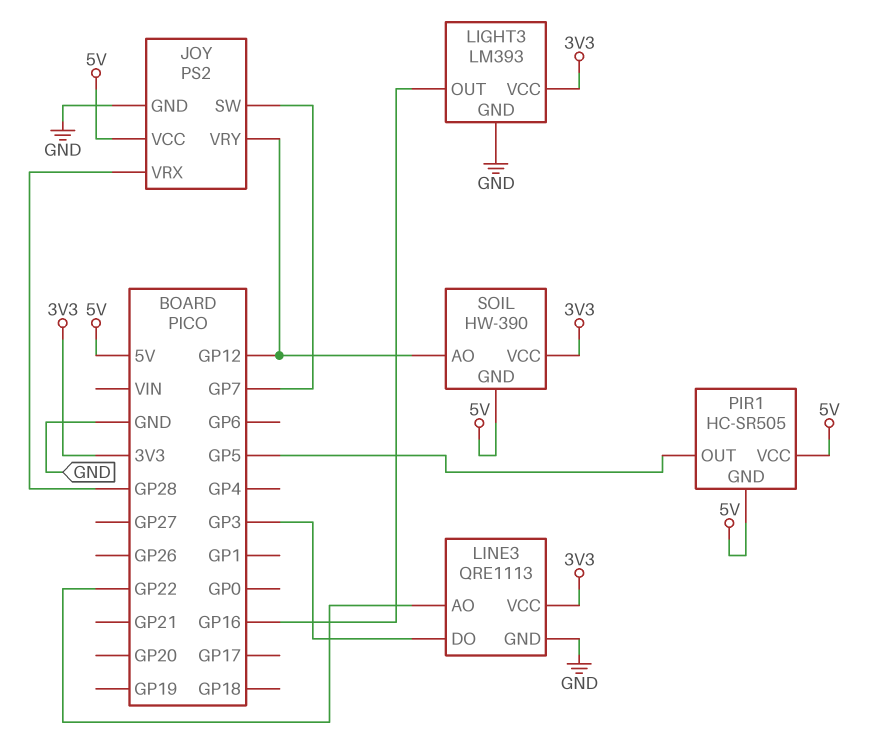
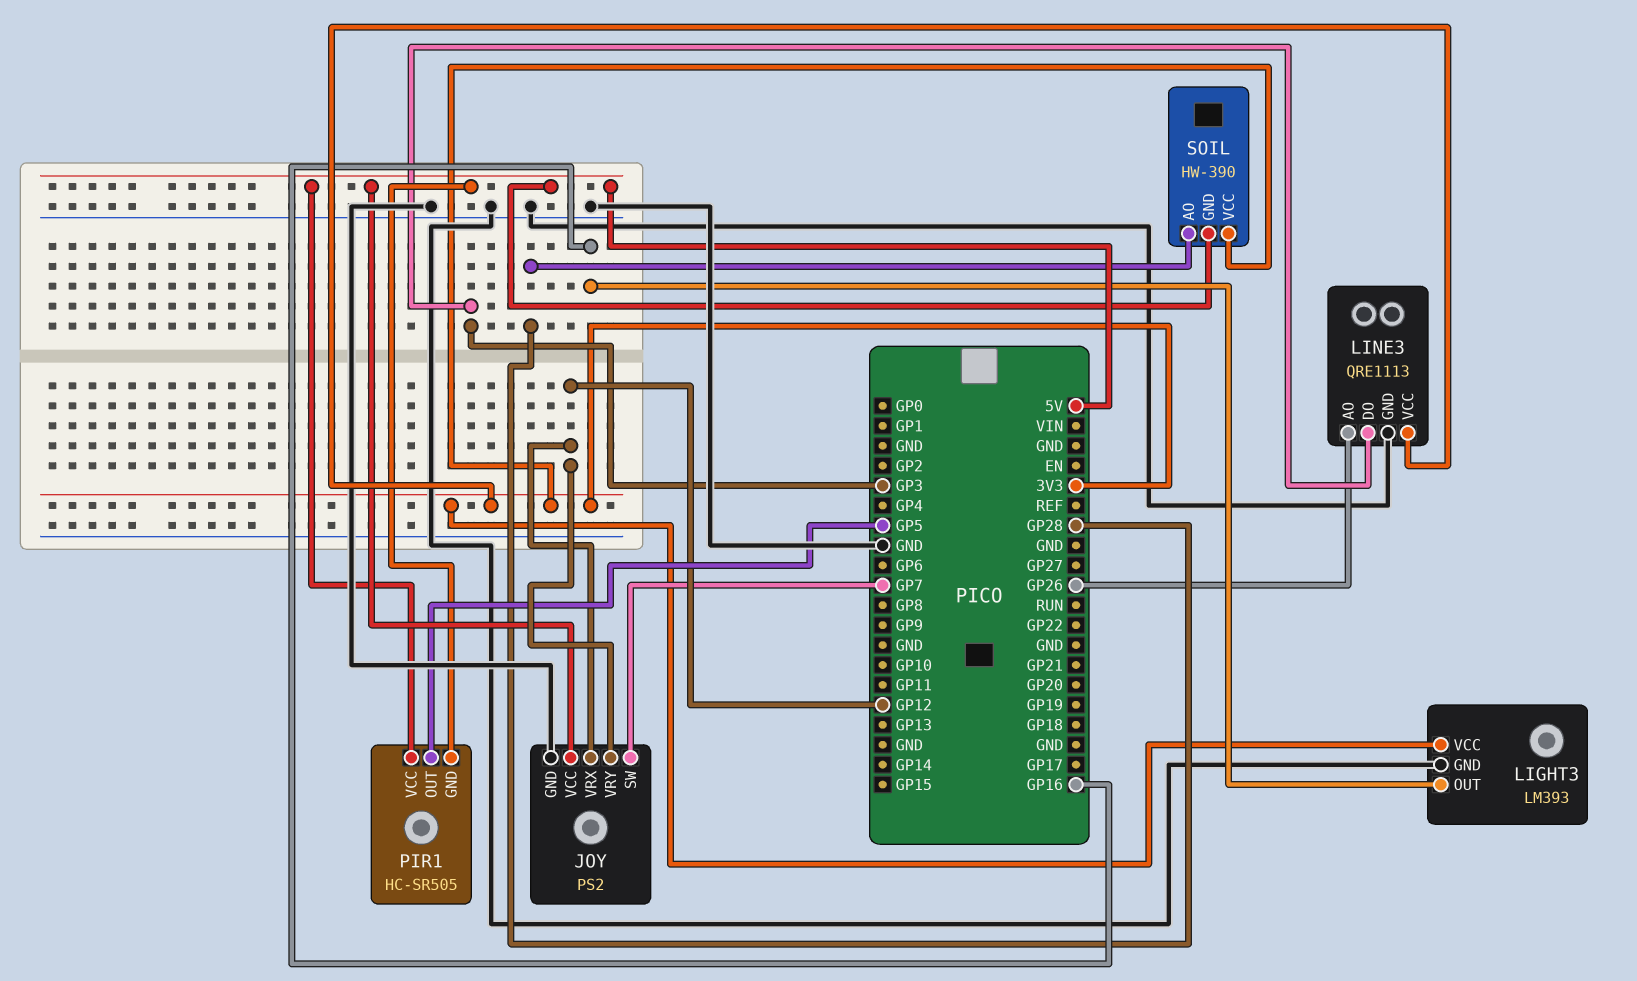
JOY pin VRX: GP28 -> GP12
LINE3 pin AO: GP22 -> GP26
SOIL pin AO: GP12 -> GP28

